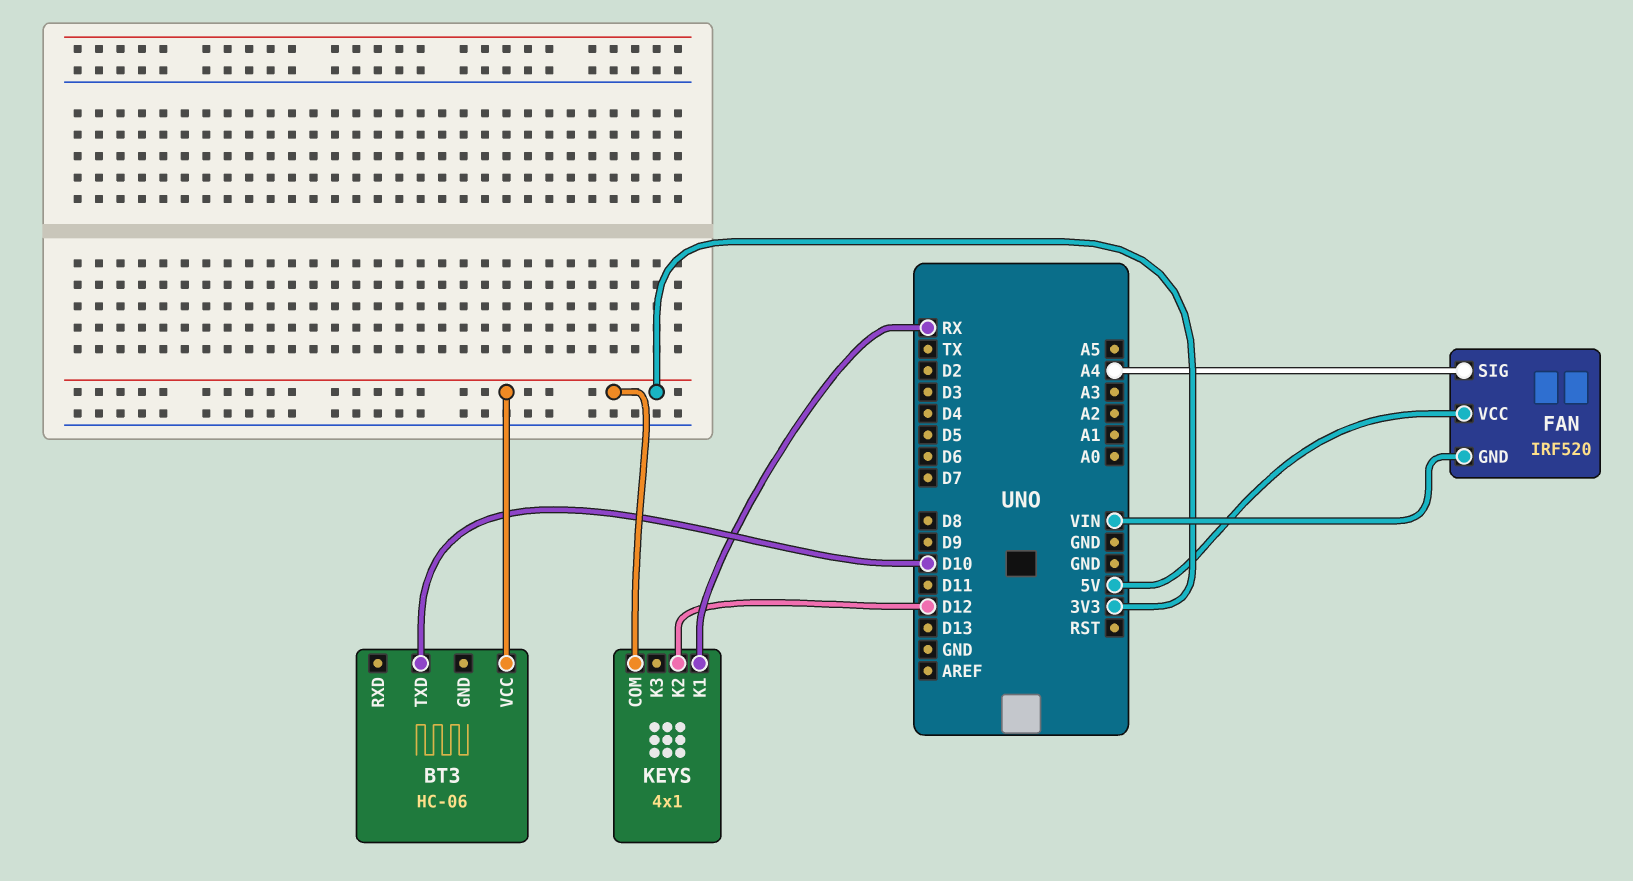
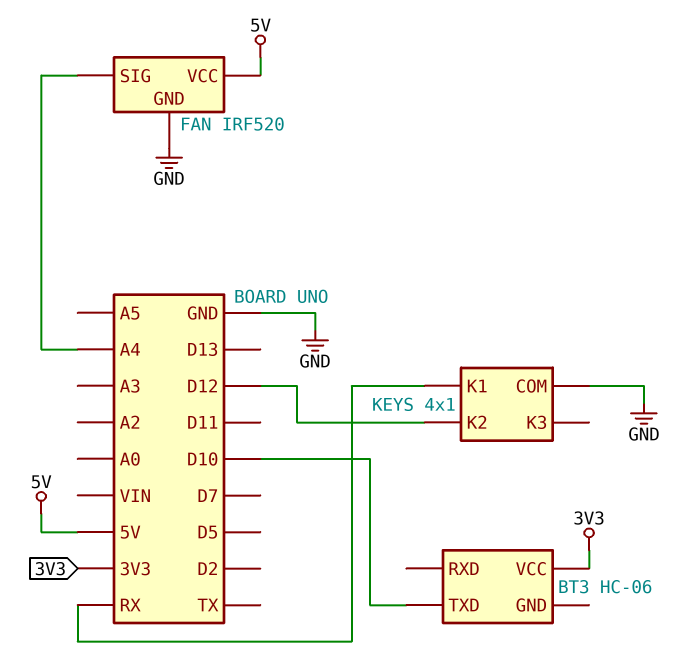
FAN pin GND: VIN -> GND
KEYS pin COM: 3V3 -> GND

